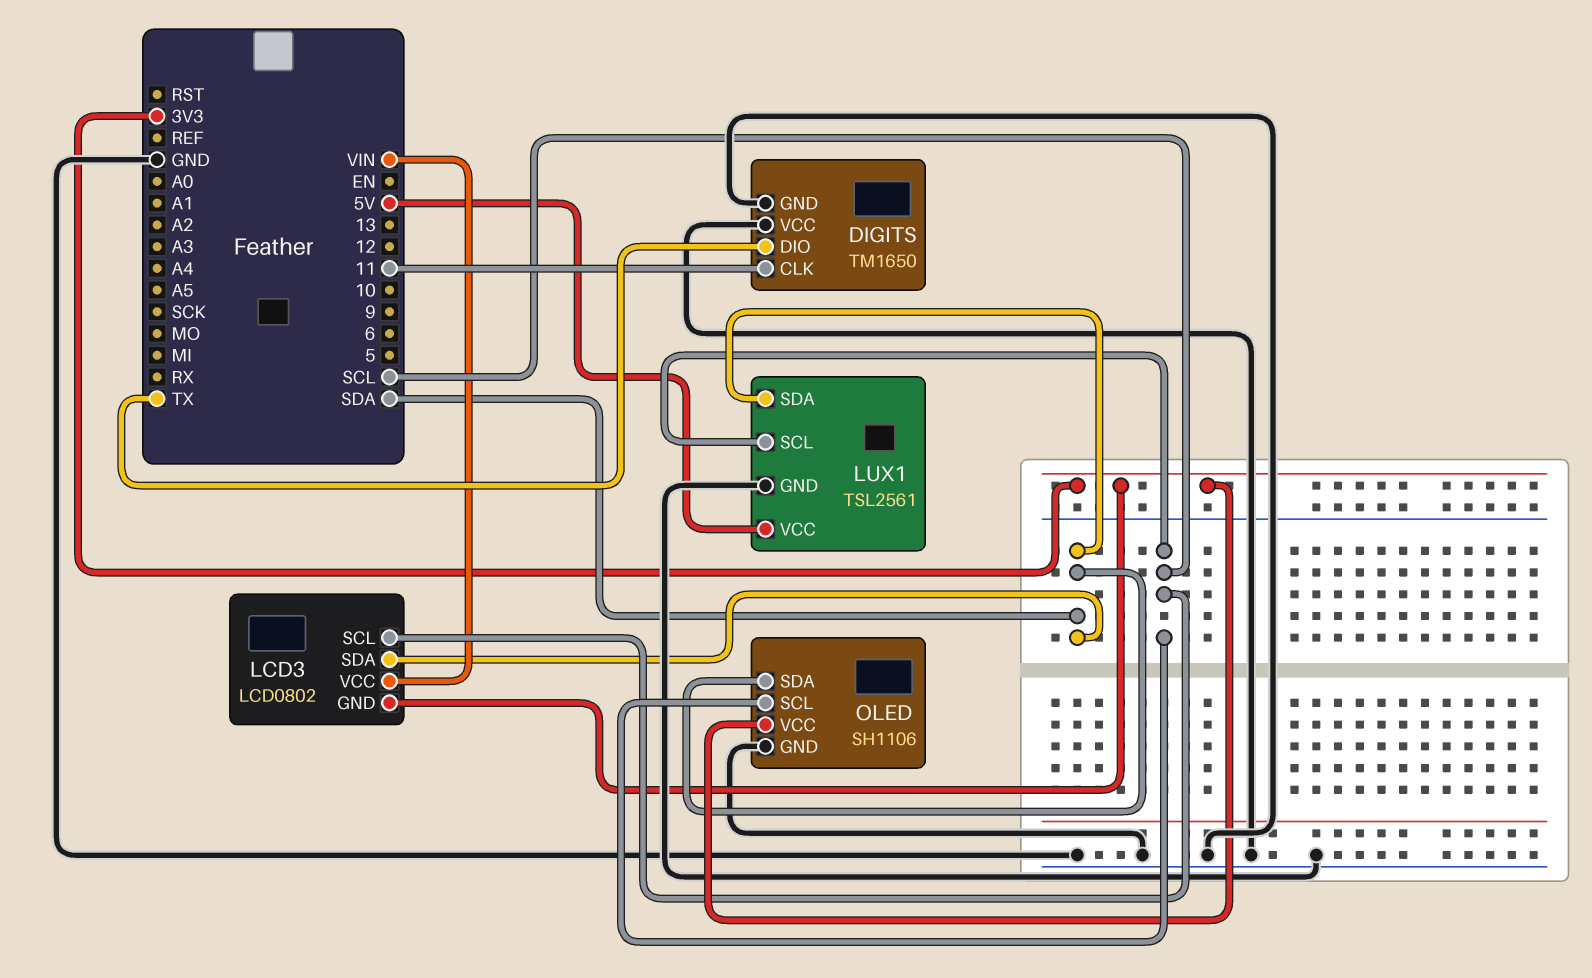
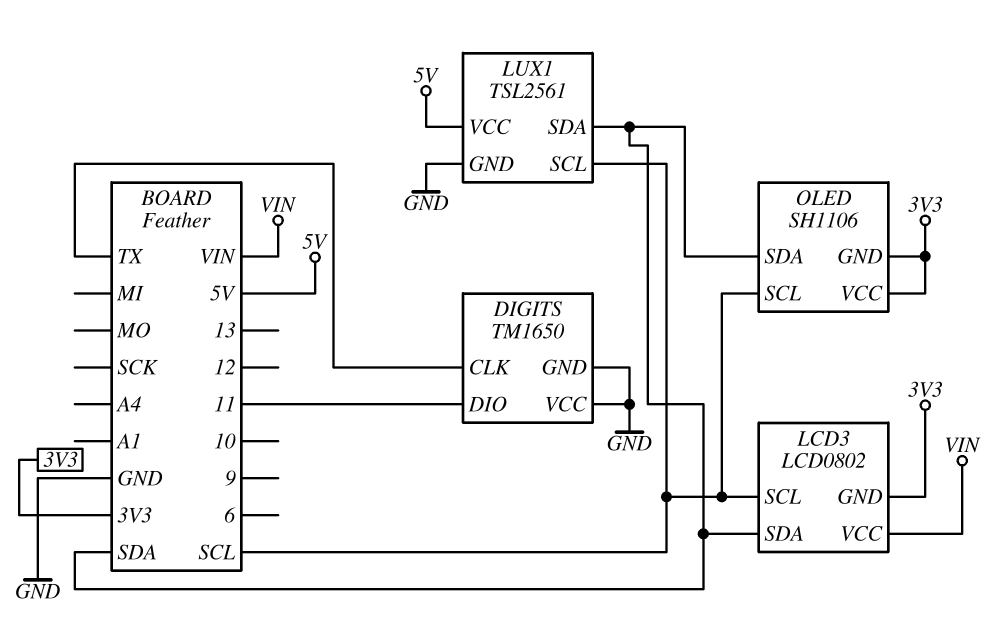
DIGITS pin CLK: 11 -> TX
DIGITS pin DIO: TX -> 11
OLED pin GND: GND -> 3V3

